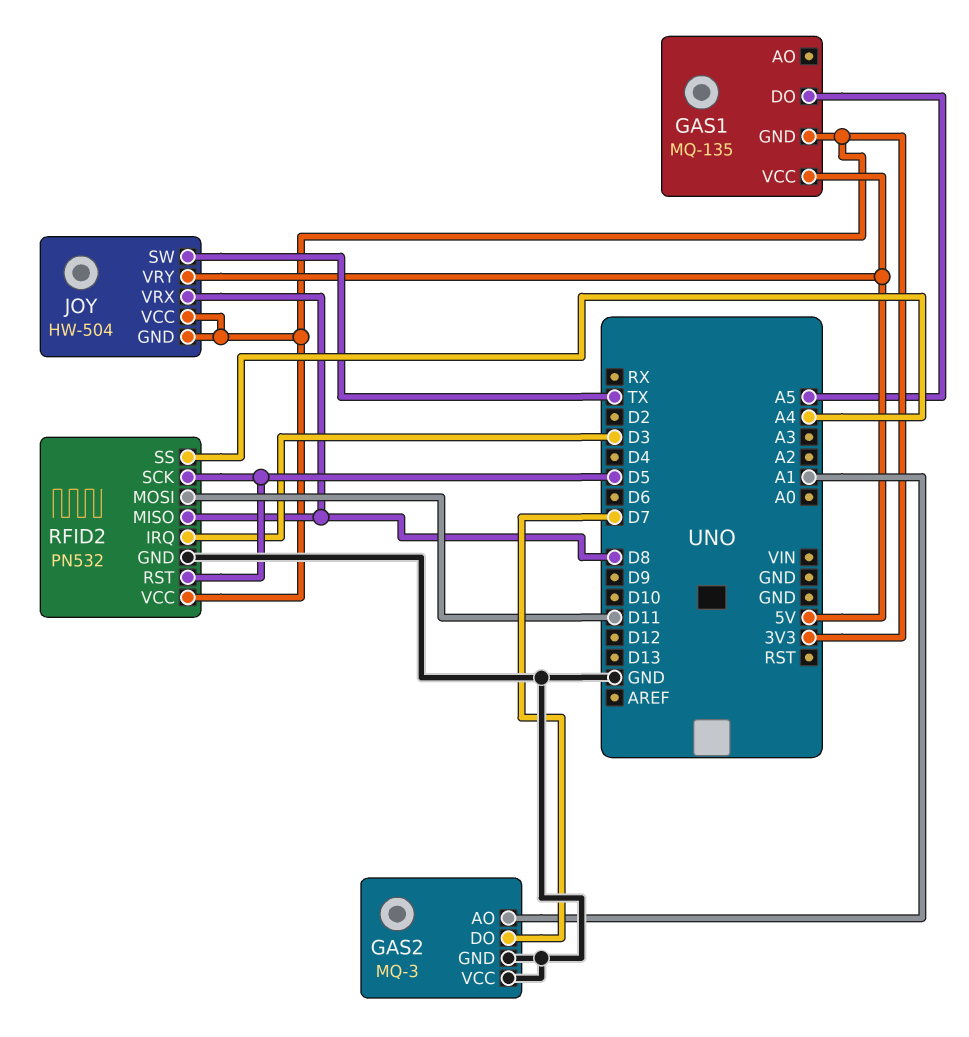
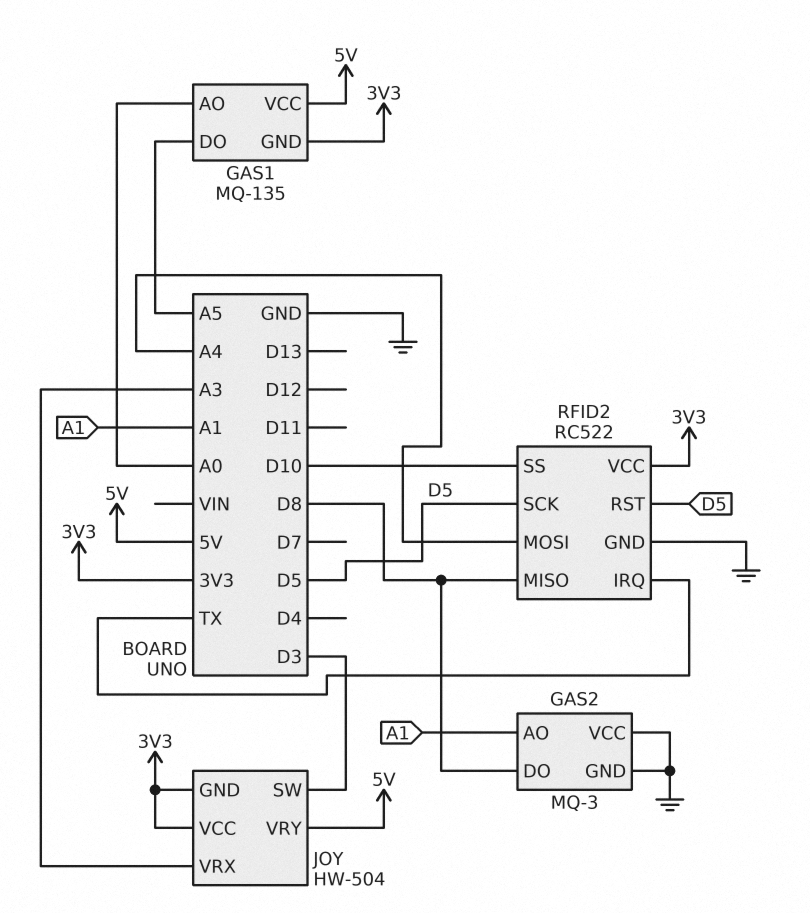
GAS1 pin AO: none -> A0
GAS2 pin DO: D7 -> D8
JOY pin SW: TX -> D3
JOY pin VRX: D8 -> A3
RFID2: PN532 -> RC522
RFID2 pin IRQ: D3 -> TX
RFID2 pin MOSI: D11 -> A4
RFID2 pin SS: A4 -> D10

